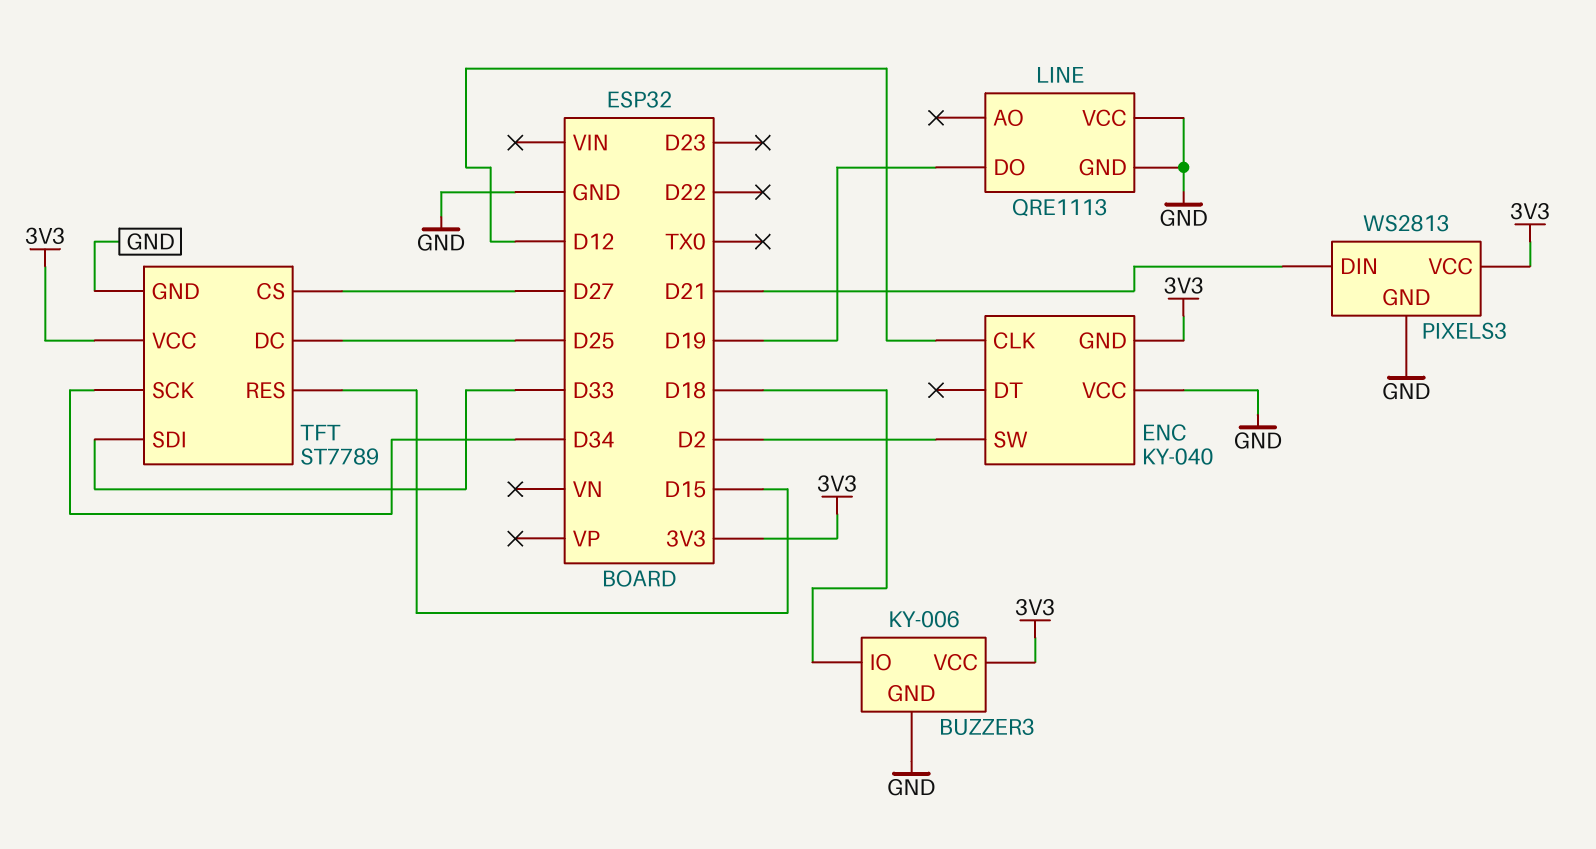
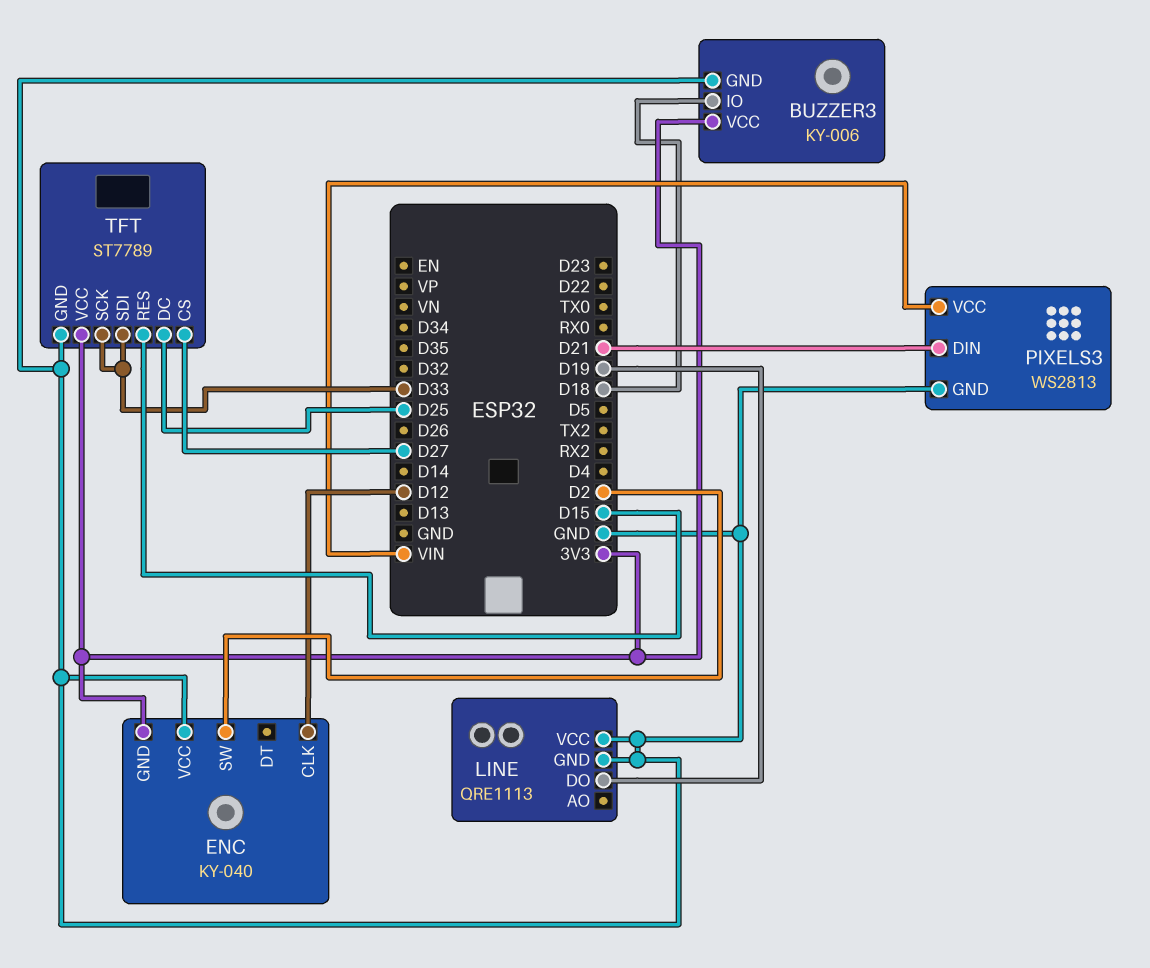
PIXELS3 pin VCC: 3V3 -> VIN
TFT pin SCK: D34 -> D33

